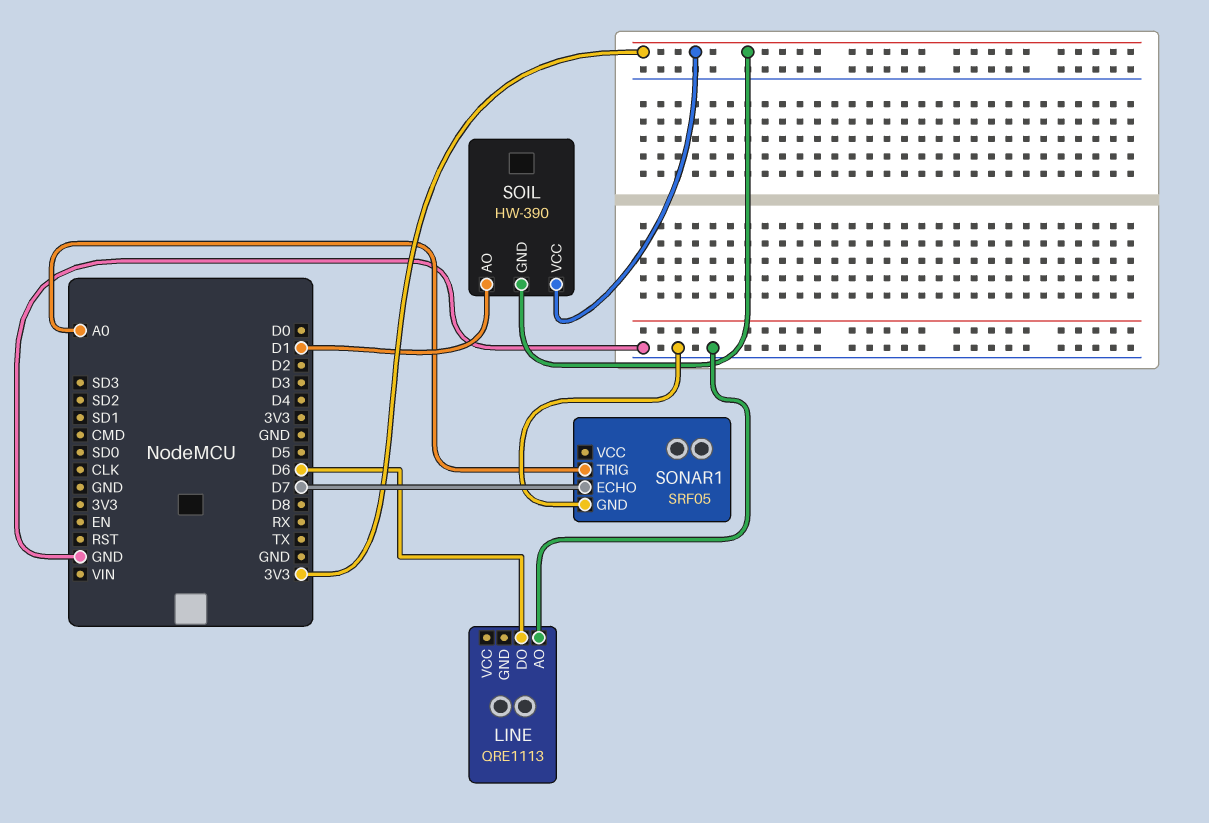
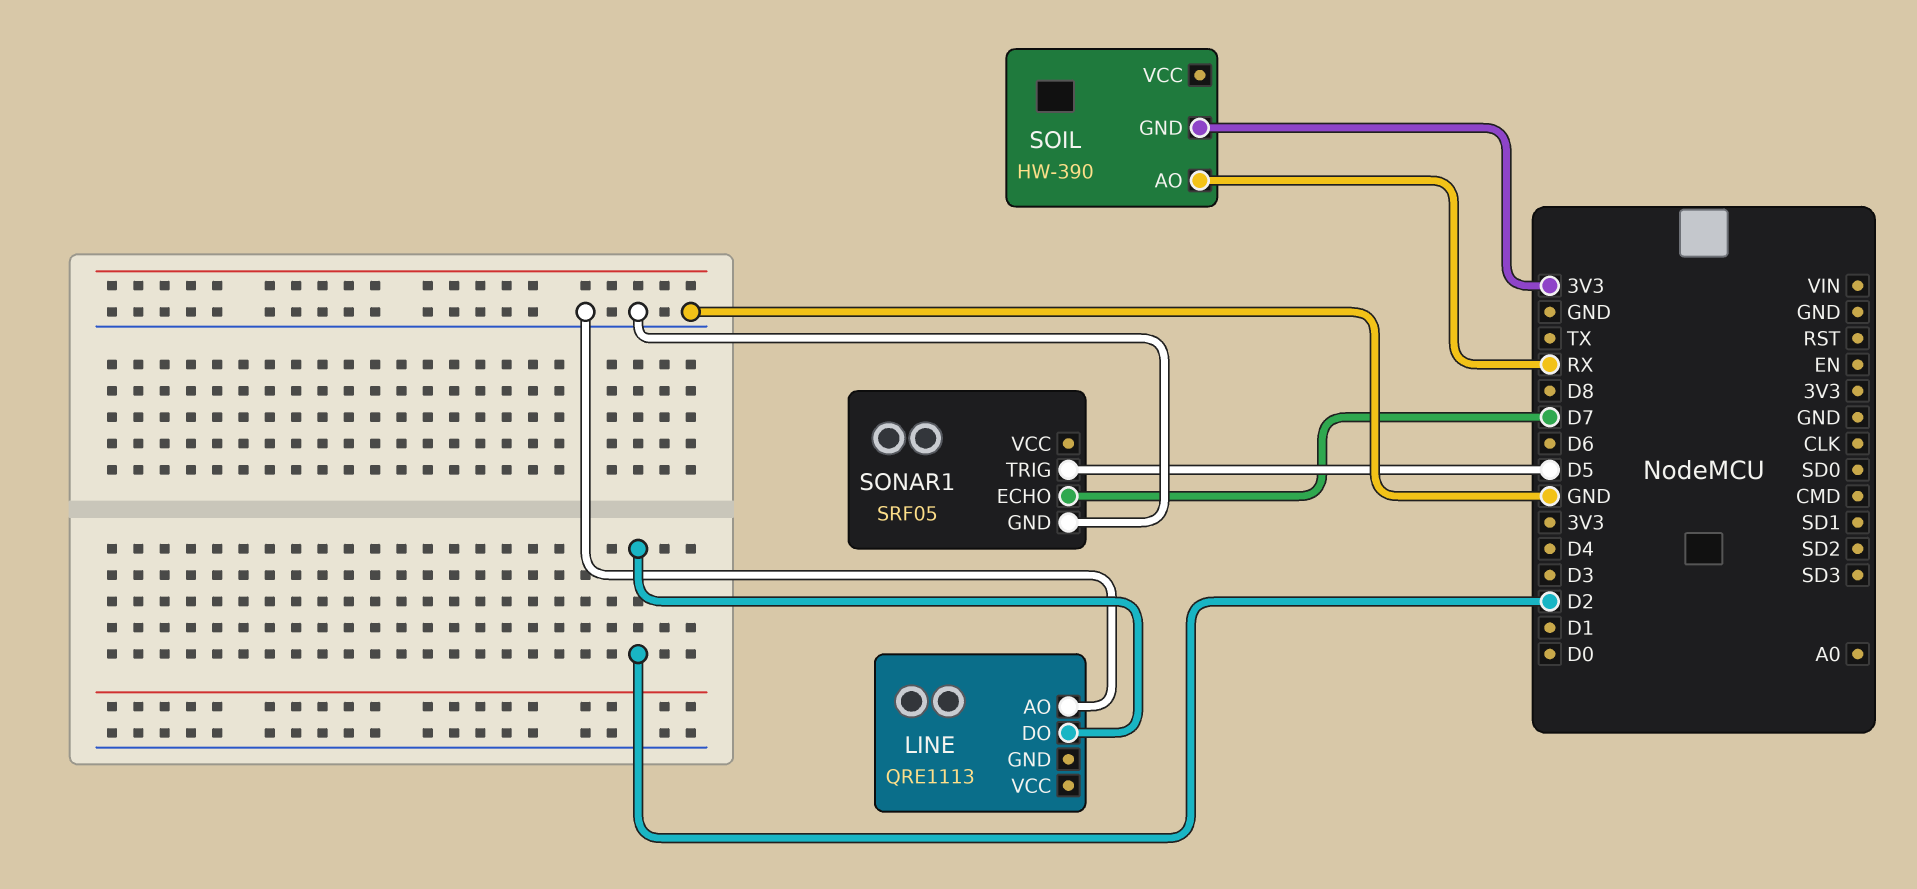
LINE pin DO: D6 -> D2
SOIL pin AO: D1 -> RX
SOIL pin VCC: 3V3 -> none
SONAR1 pin TRIG: A0 -> D5

